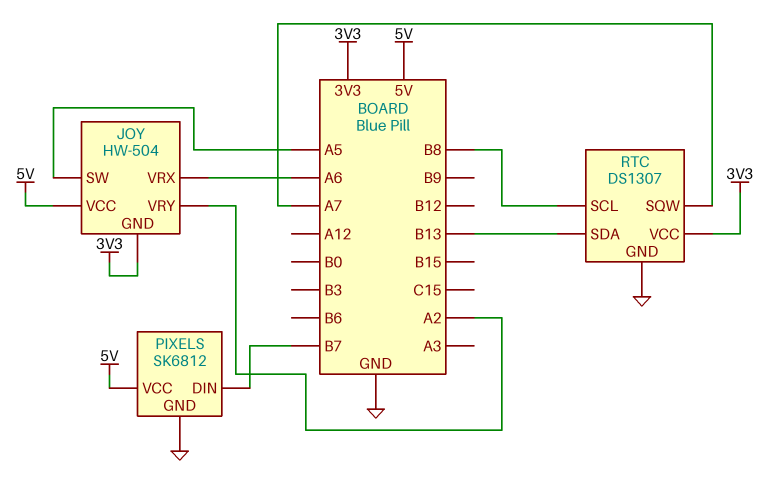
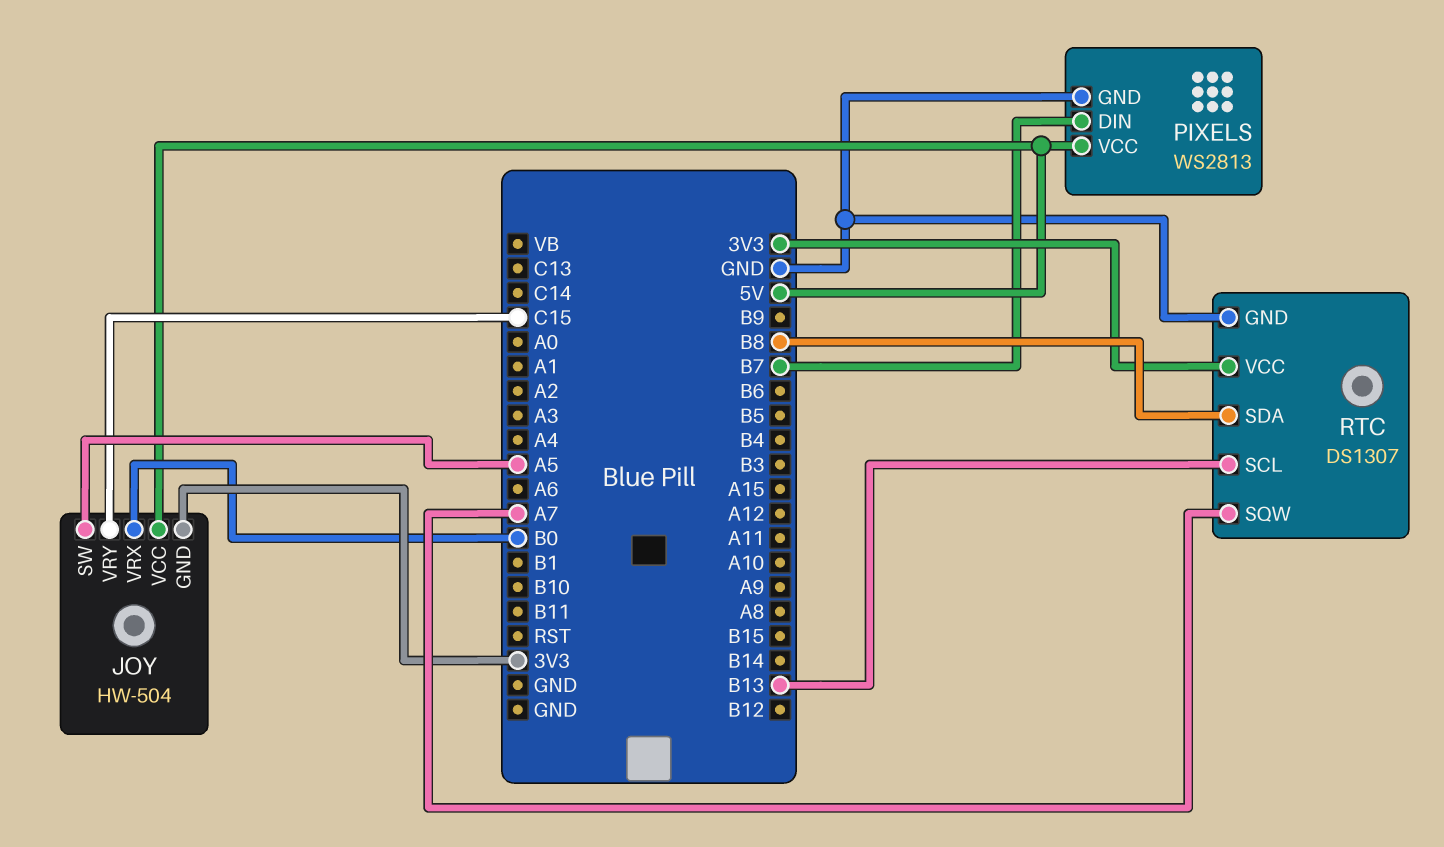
JOY pin VRX: A6 -> B0
JOY pin VRY: A2 -> C15
PIXELS: SK6812 -> WS2813
RTC pin SCL: B8 -> B13
RTC pin SDA: B13 -> B8

